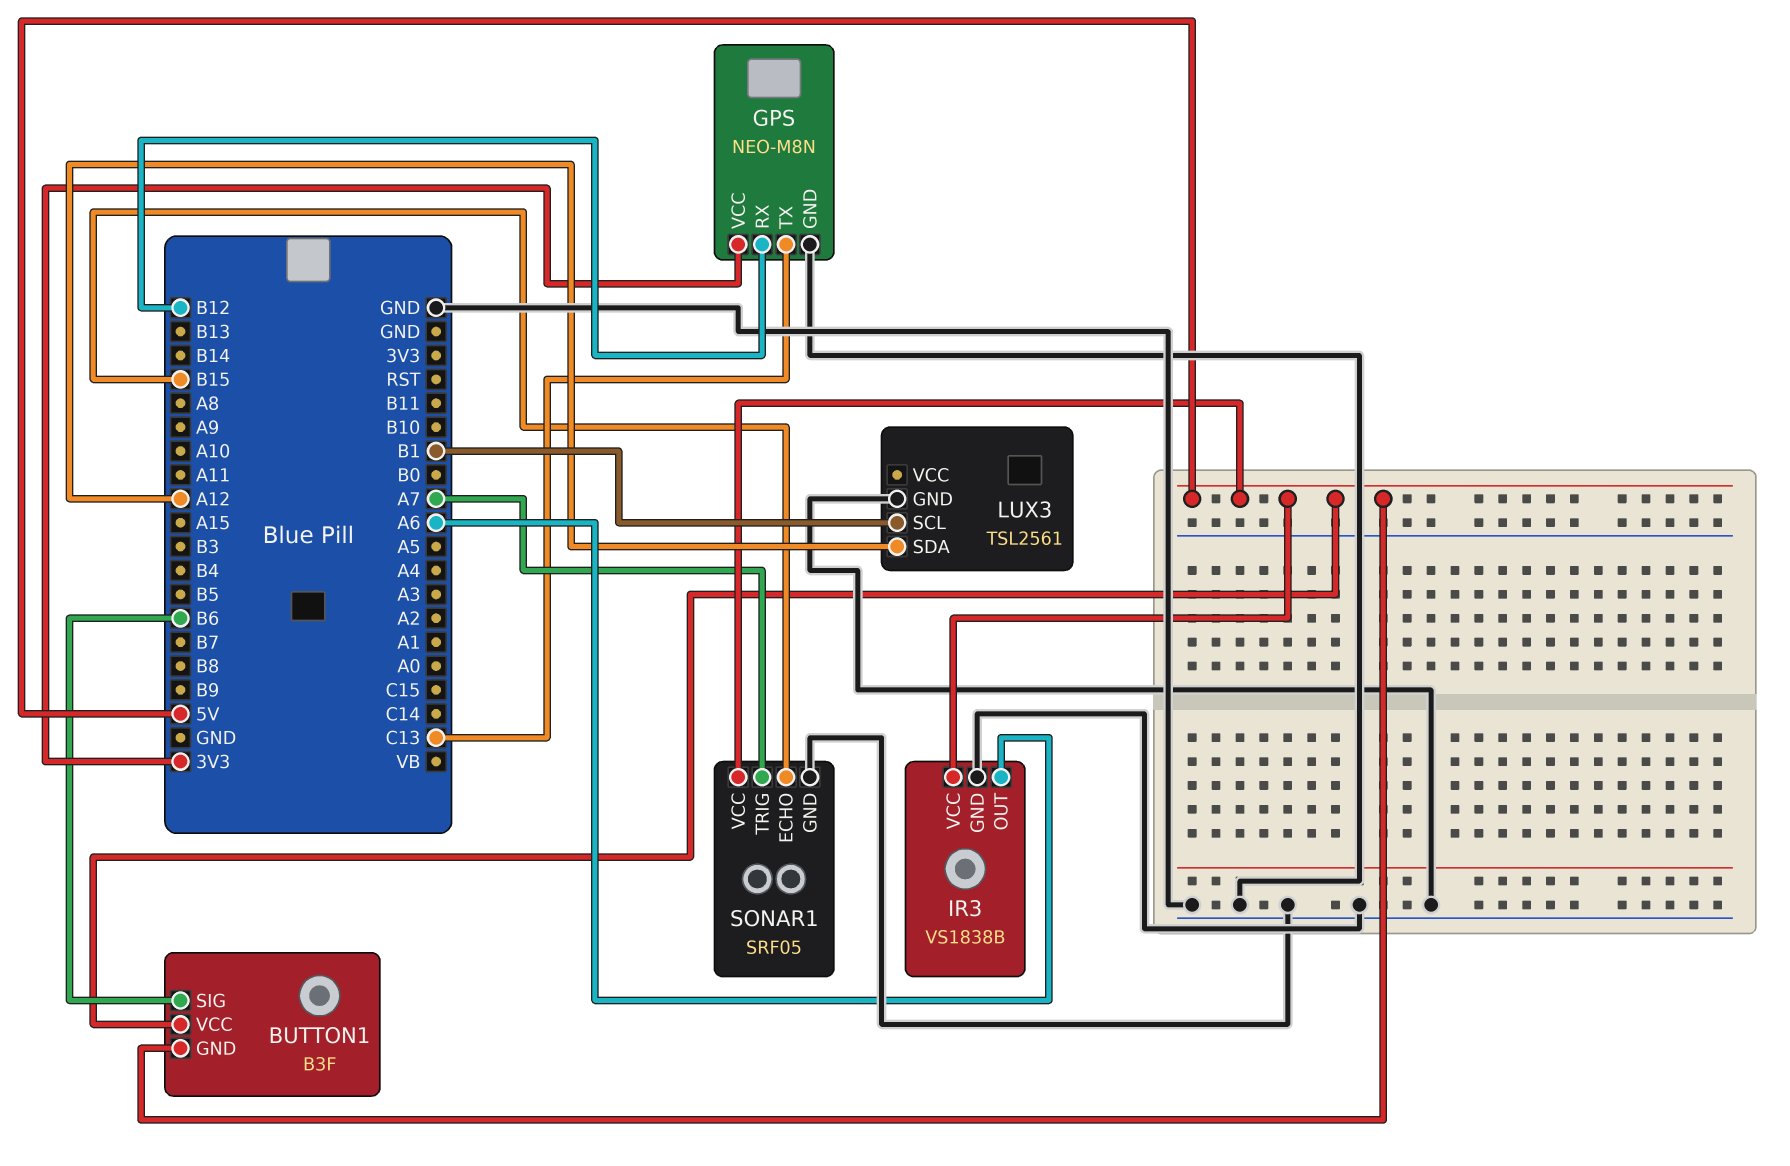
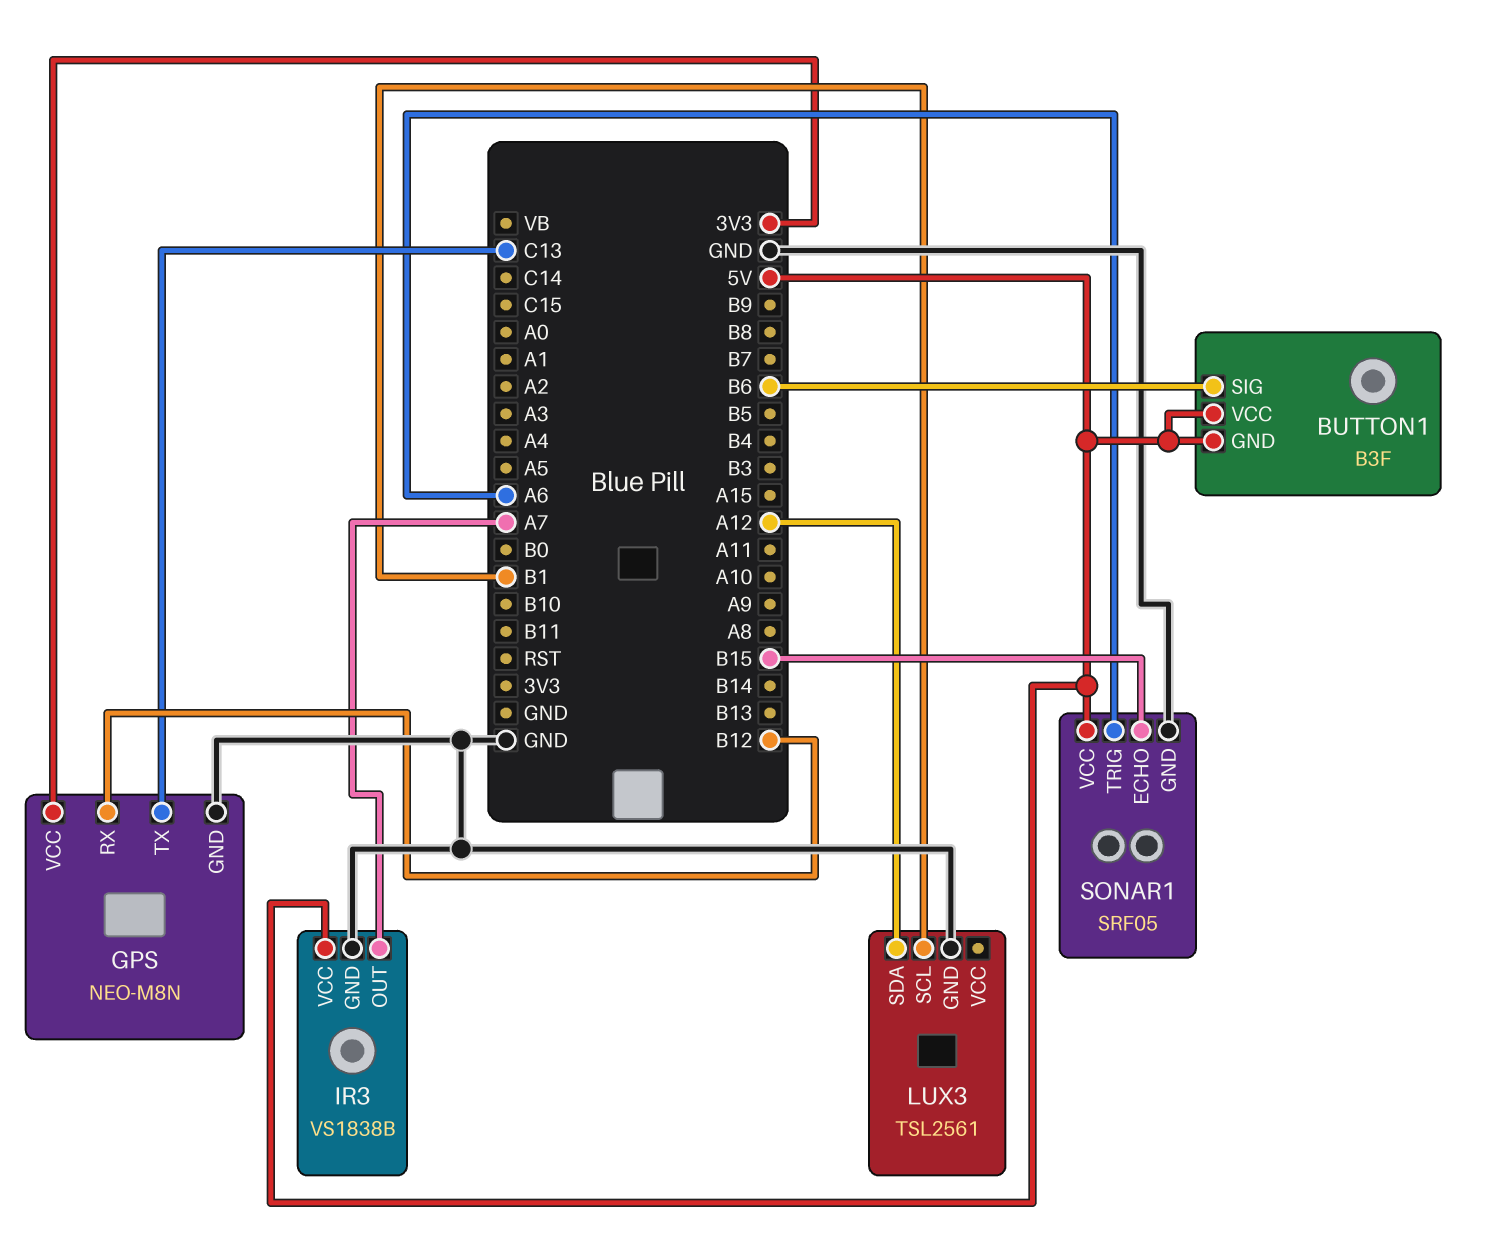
IR3 pin OUT: A6 -> A7
SONAR1 pin TRIG: A7 -> A6

